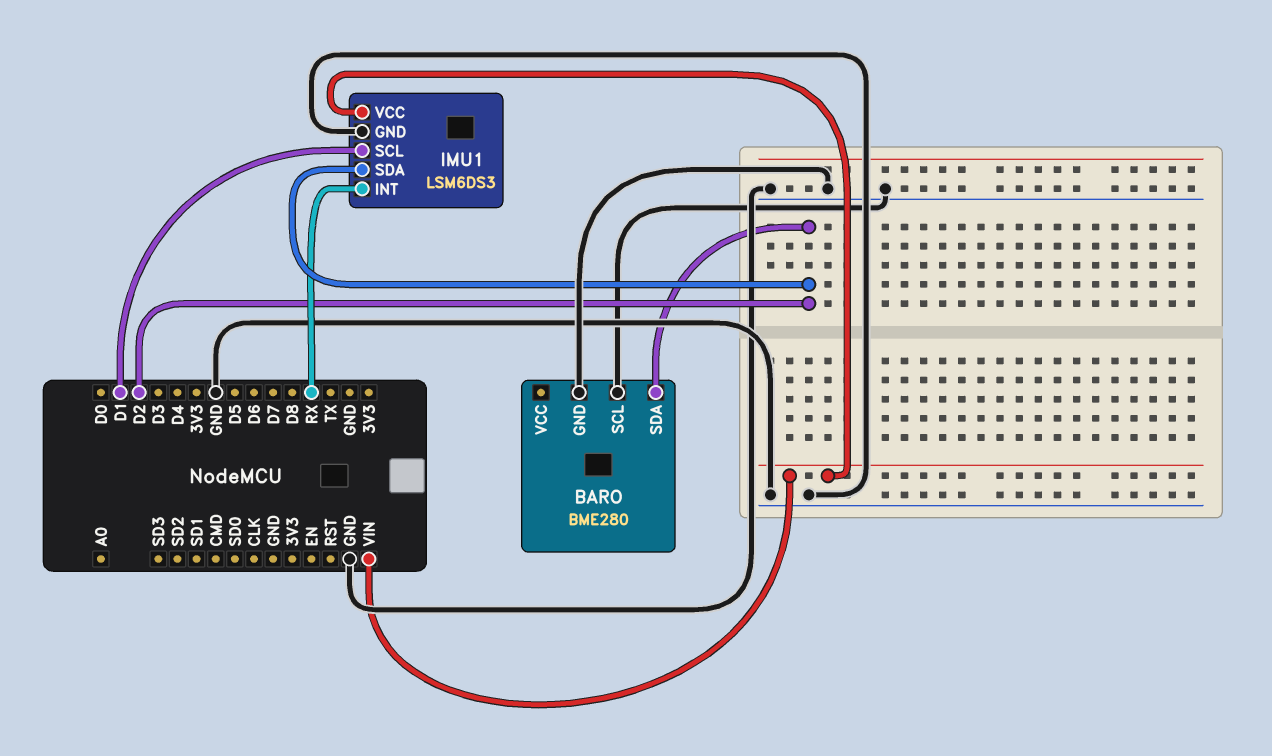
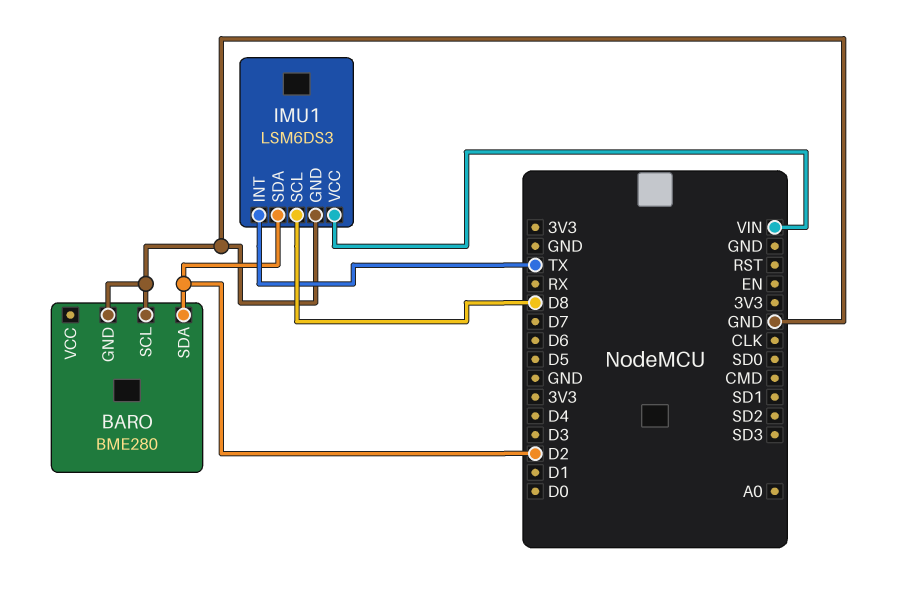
IMU1 pin INT: RX -> TX
IMU1 pin SCL: D1 -> D8

